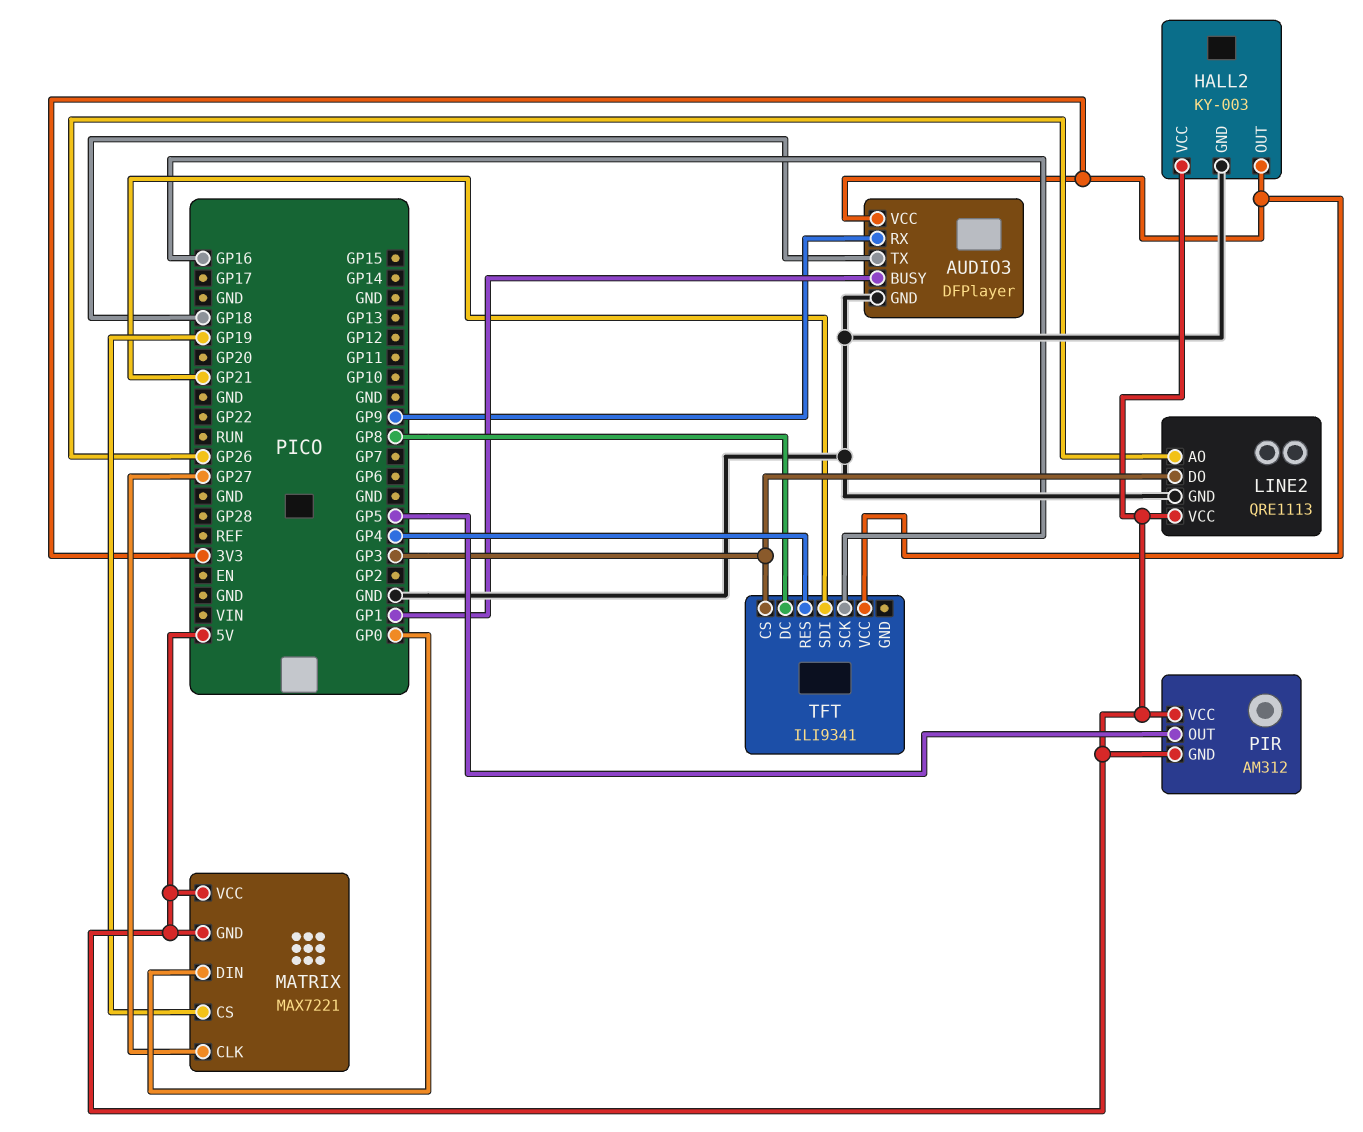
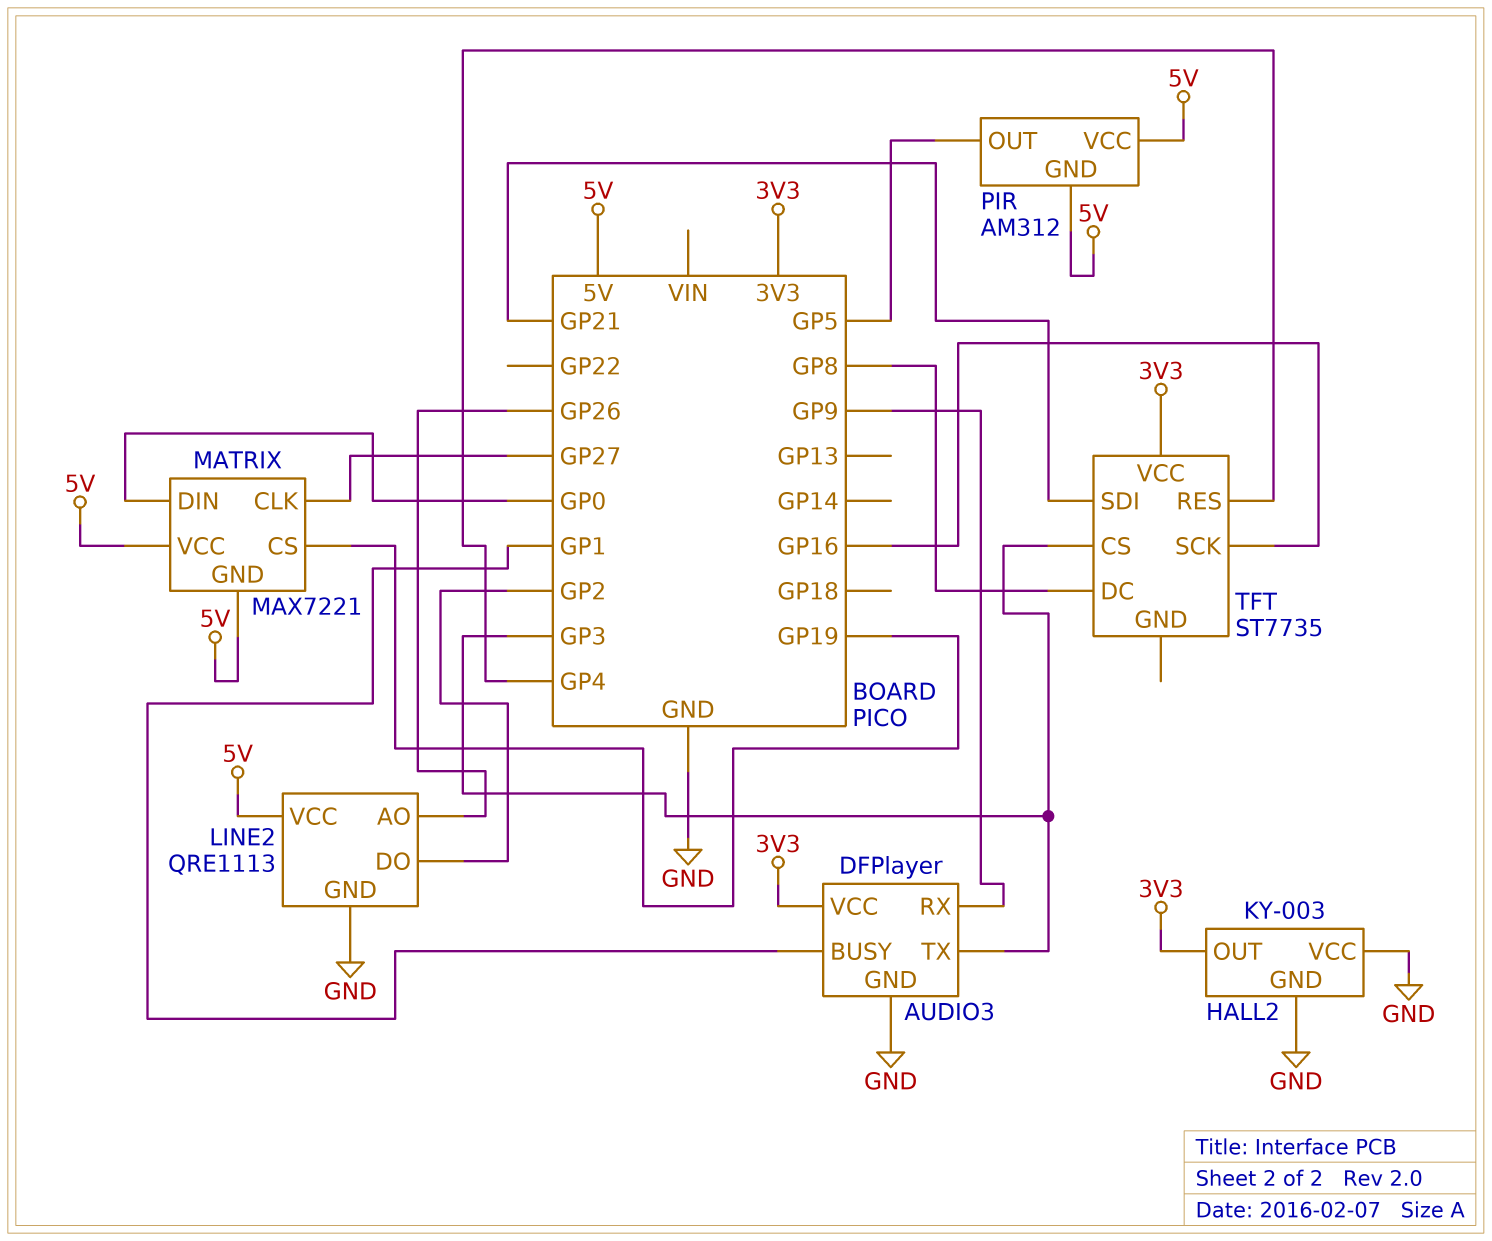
AUDIO3 pin TX: GP18 -> GP3
HALL2 pin VCC: 5V -> GND
LINE2 pin DO: GP3 -> GP2
TFT: ILI9341 -> ST7735

